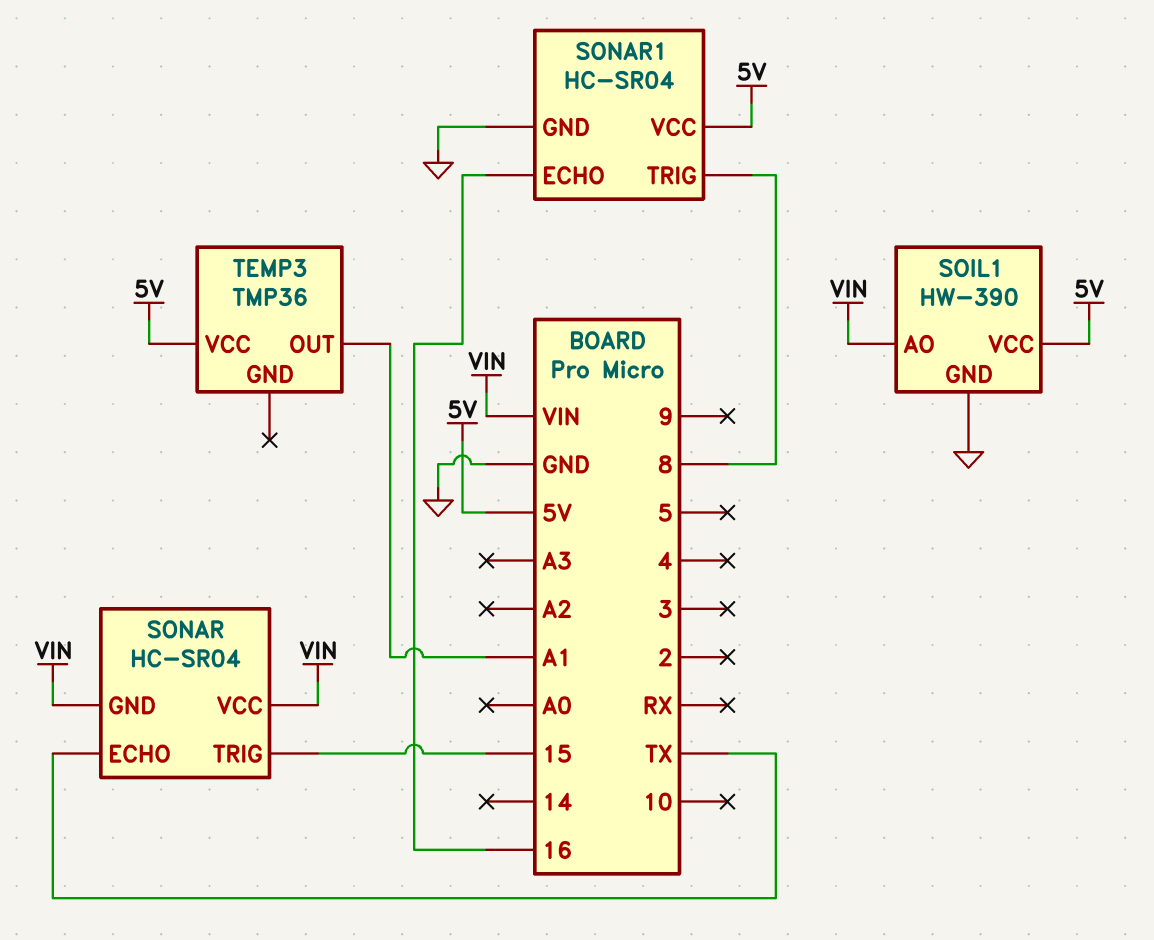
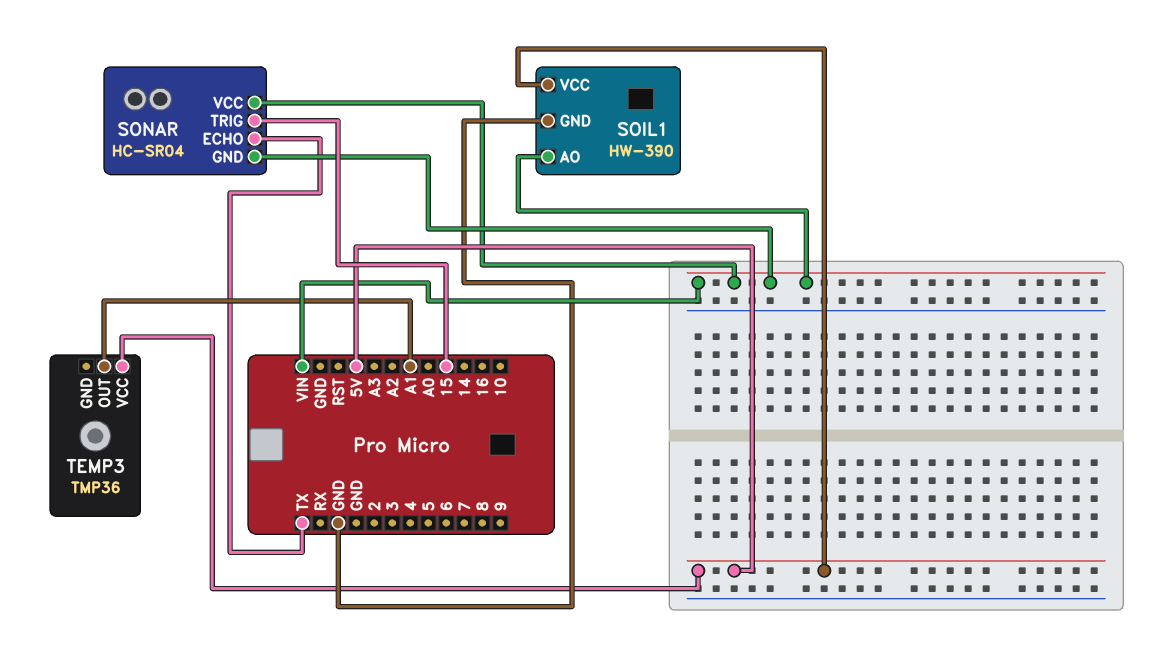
SONAR1: HC-SR04 -> none
SONAR1 pin ECHO: 16 -> none
SONAR1 pin GND: GND -> none
SONAR1 pin TRIG: 8 -> none
SONAR1 pin VCC: 5V -> none

